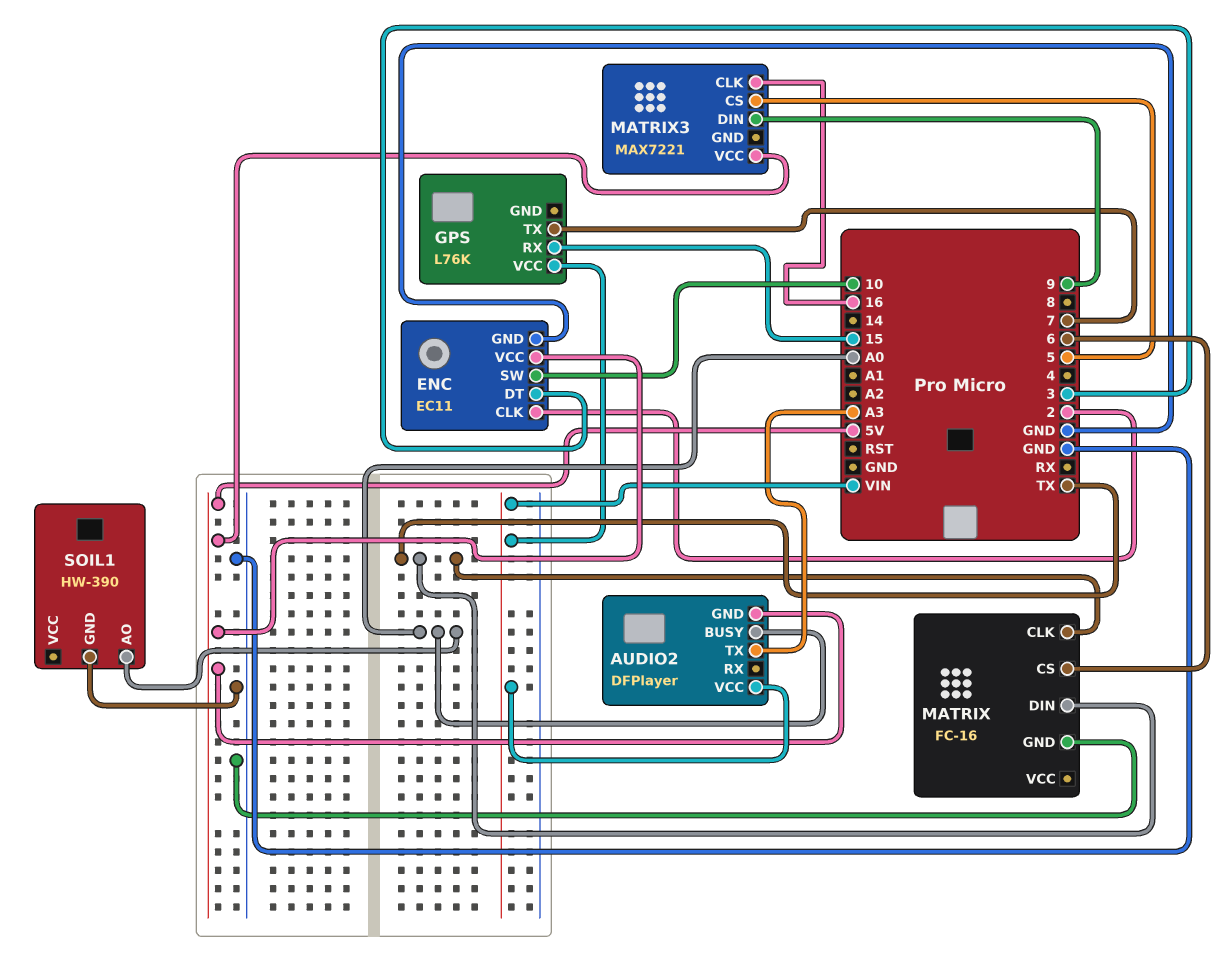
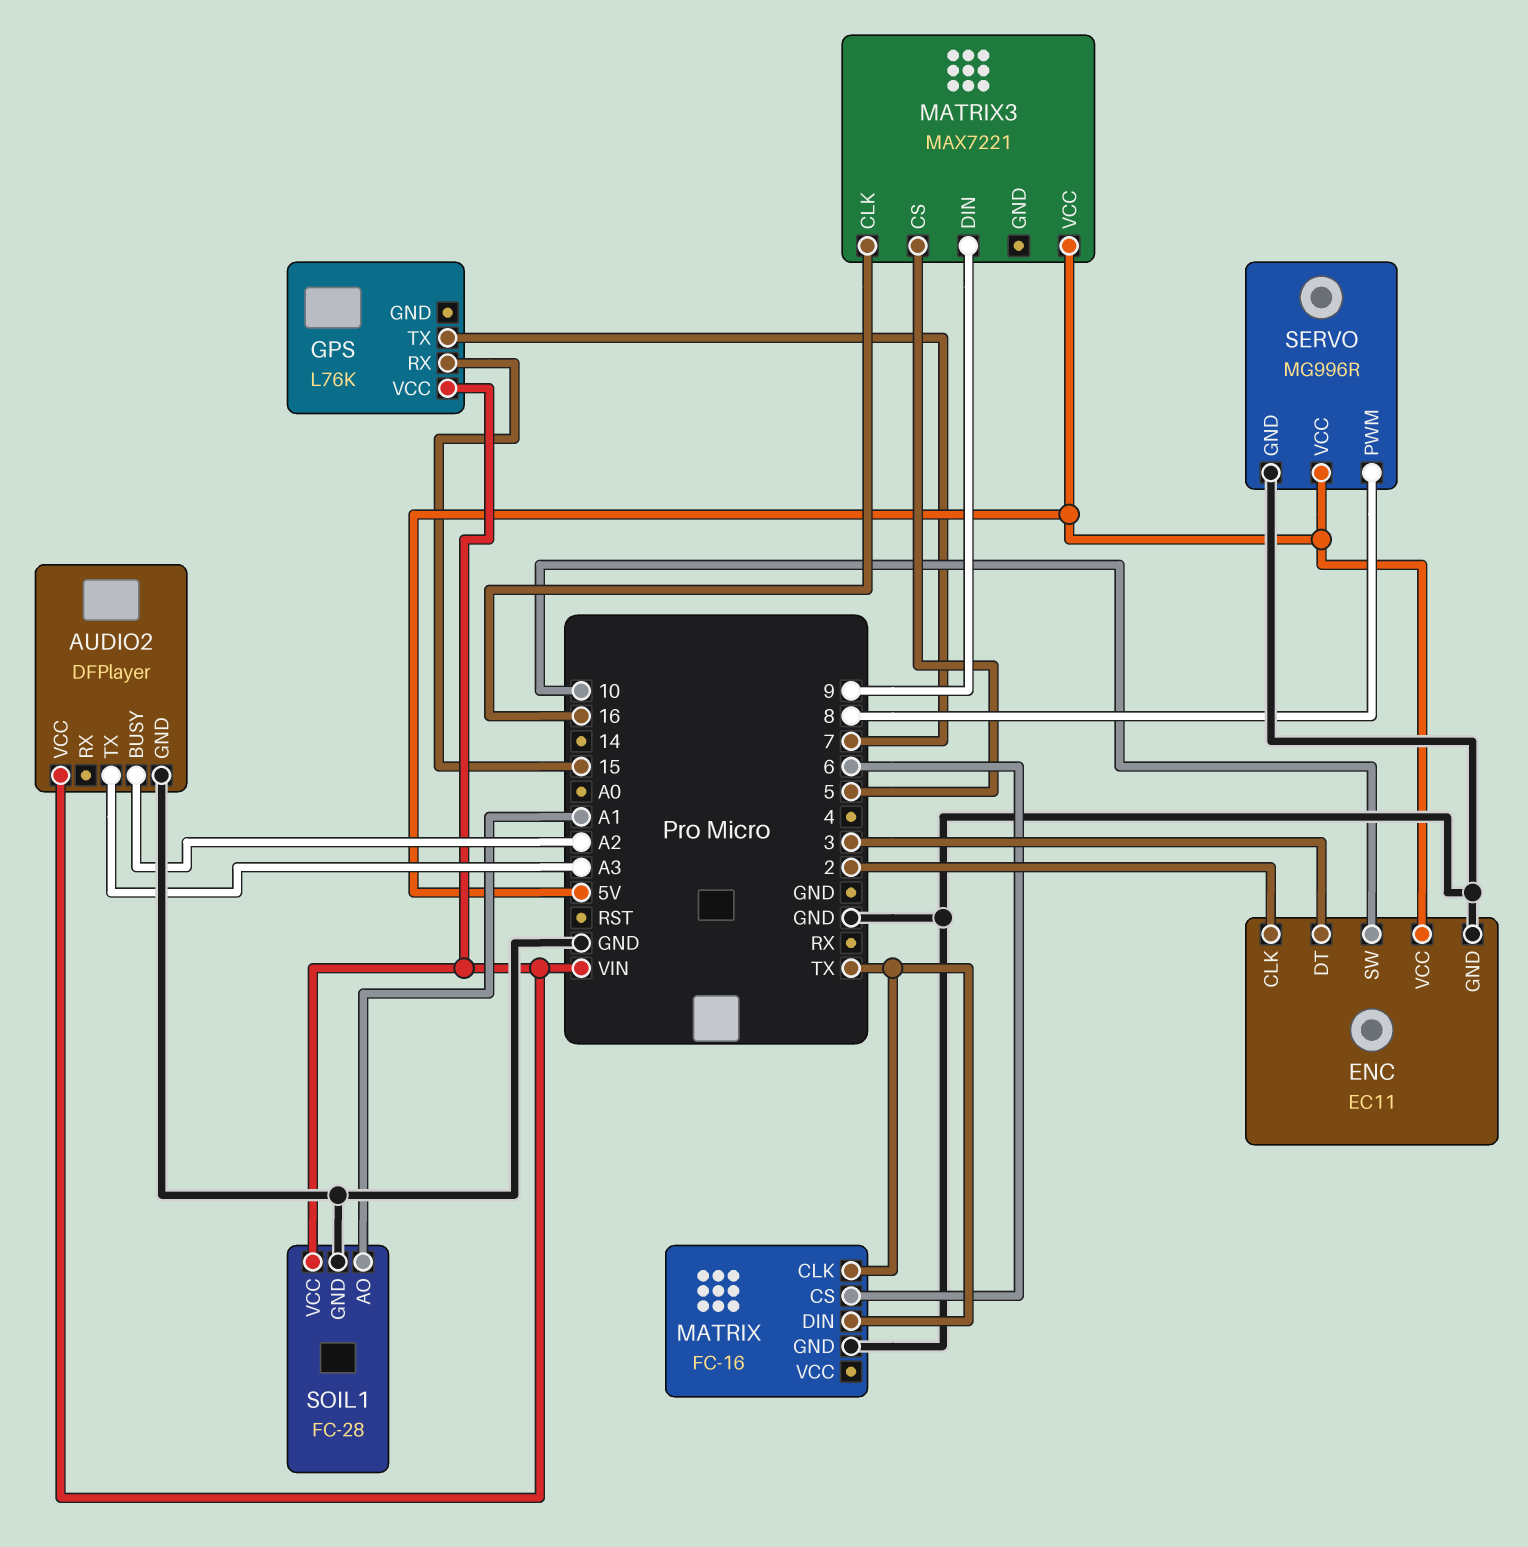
AUDIO2 pin BUSY: A0 -> A2
AUDIO2 pin GND: 5V -> GND
SERVO: none -> MG996R
SERVO pin GND: none -> GND
SERVO pin PWM: none -> 8
SERVO pin VCC: none -> 5V
SOIL1: HW-390 -> FC-28
SOIL1 pin AO: A0 -> A1
SOIL1 pin VCC: none -> VIN

